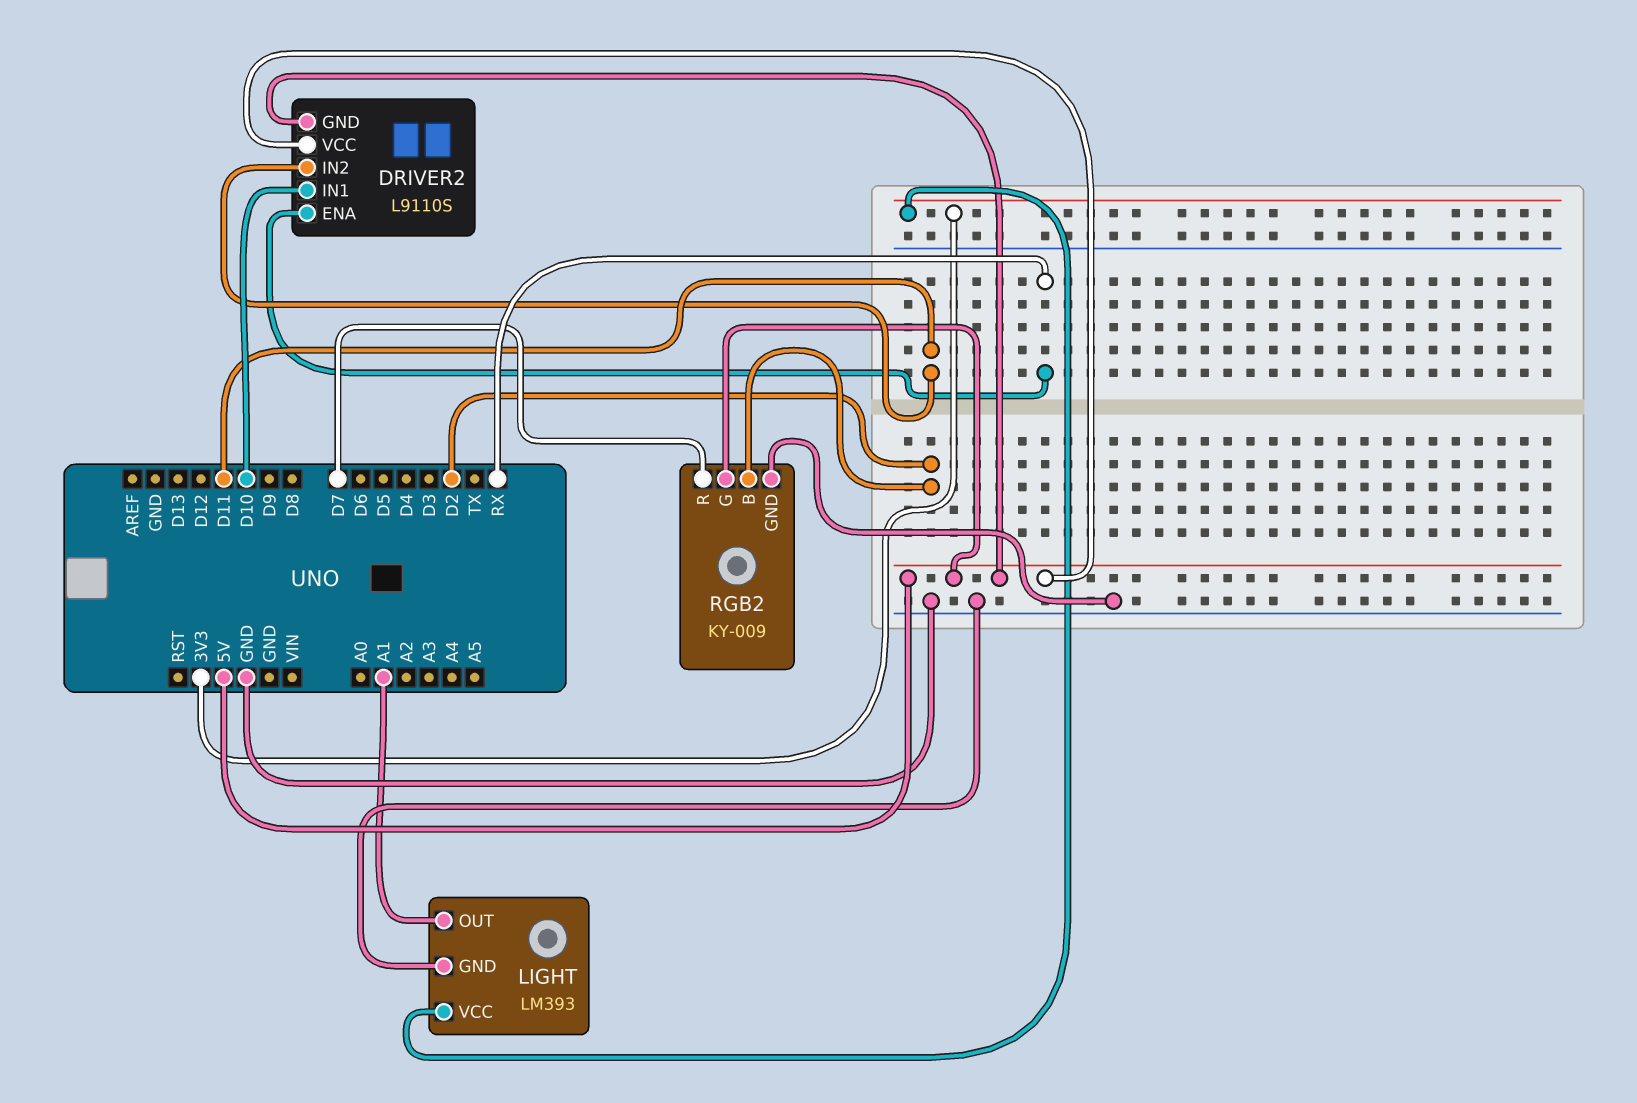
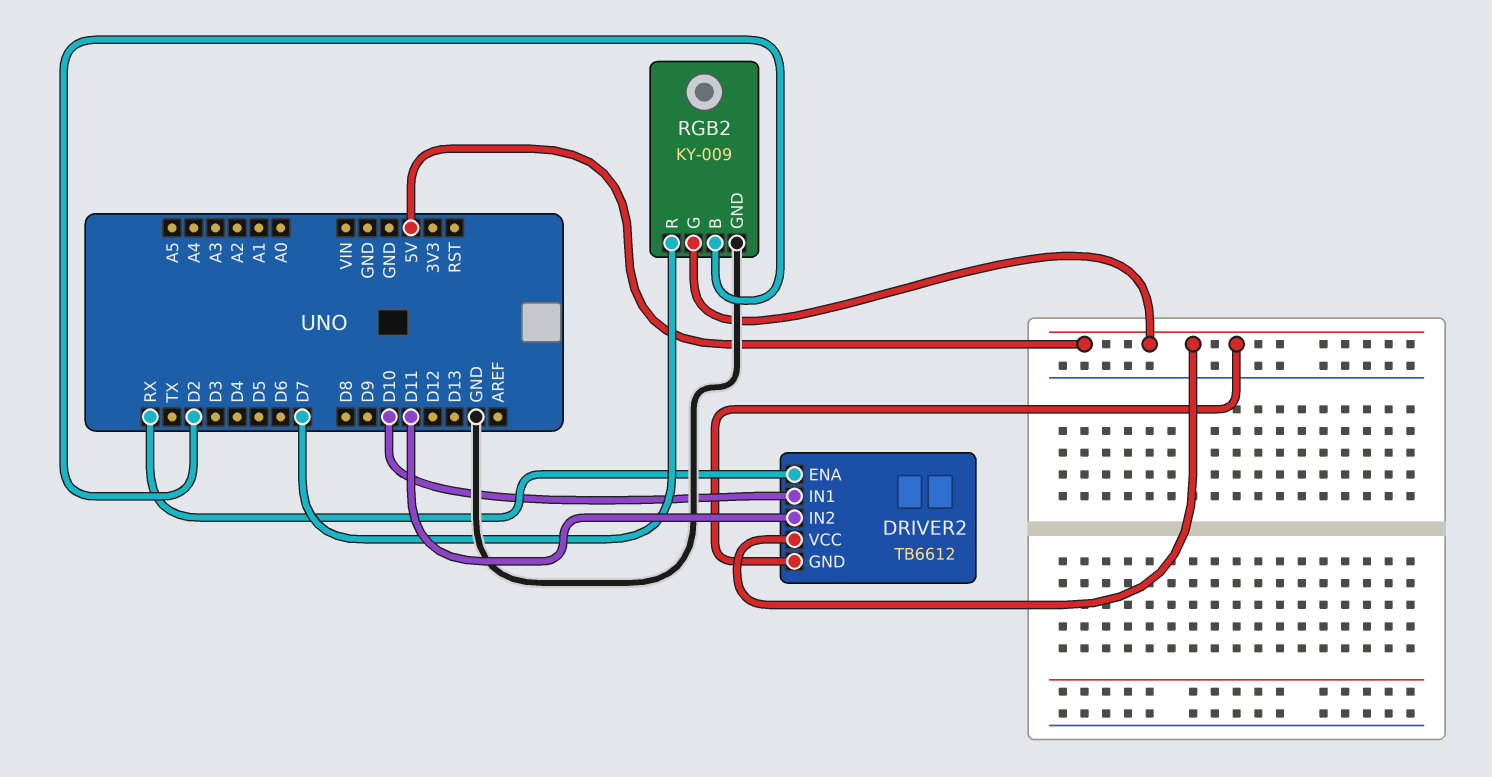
DRIVER2: L9110S -> TB6612
LIGHT: LM393 -> none
LIGHT pin GND: GND -> none
LIGHT pin OUT: A1 -> none
LIGHT pin VCC: 3V3 -> none

